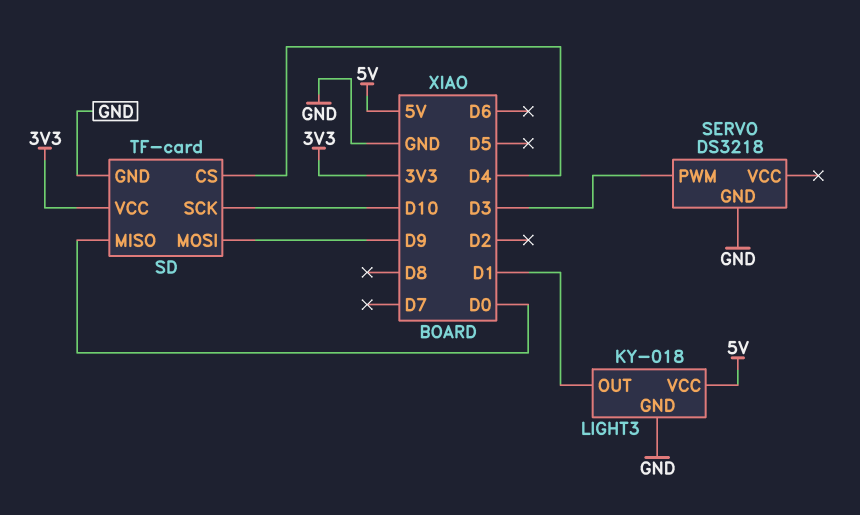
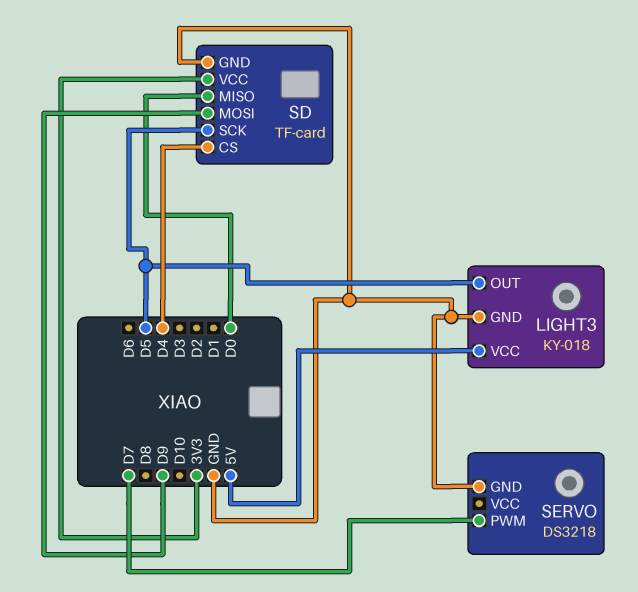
LIGHT3 pin OUT: D1 -> D5
SD pin SCK: D10 -> D5
SERVO pin PWM: D3 -> D7

